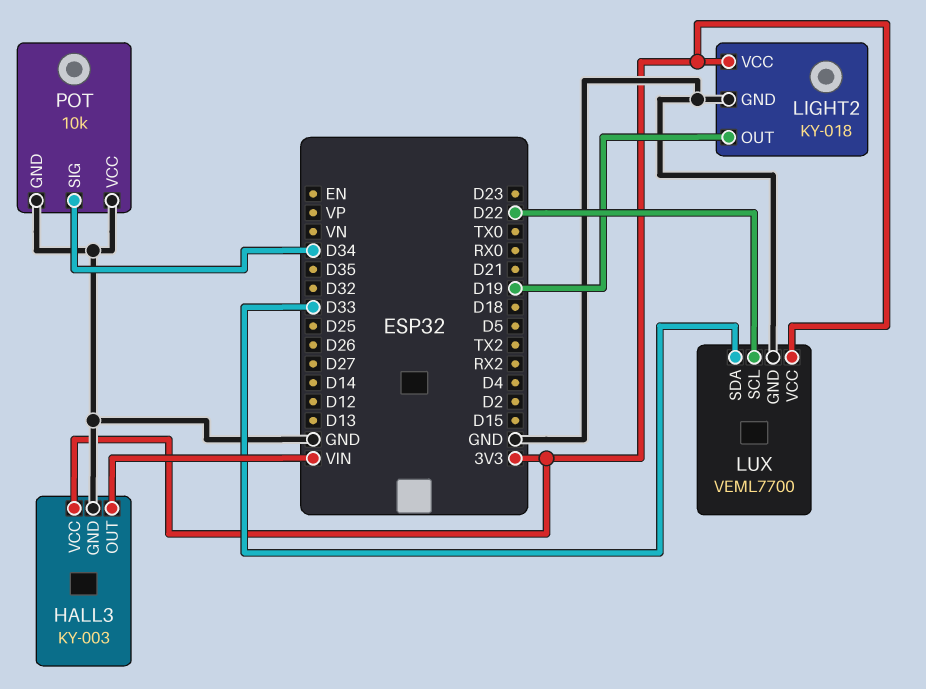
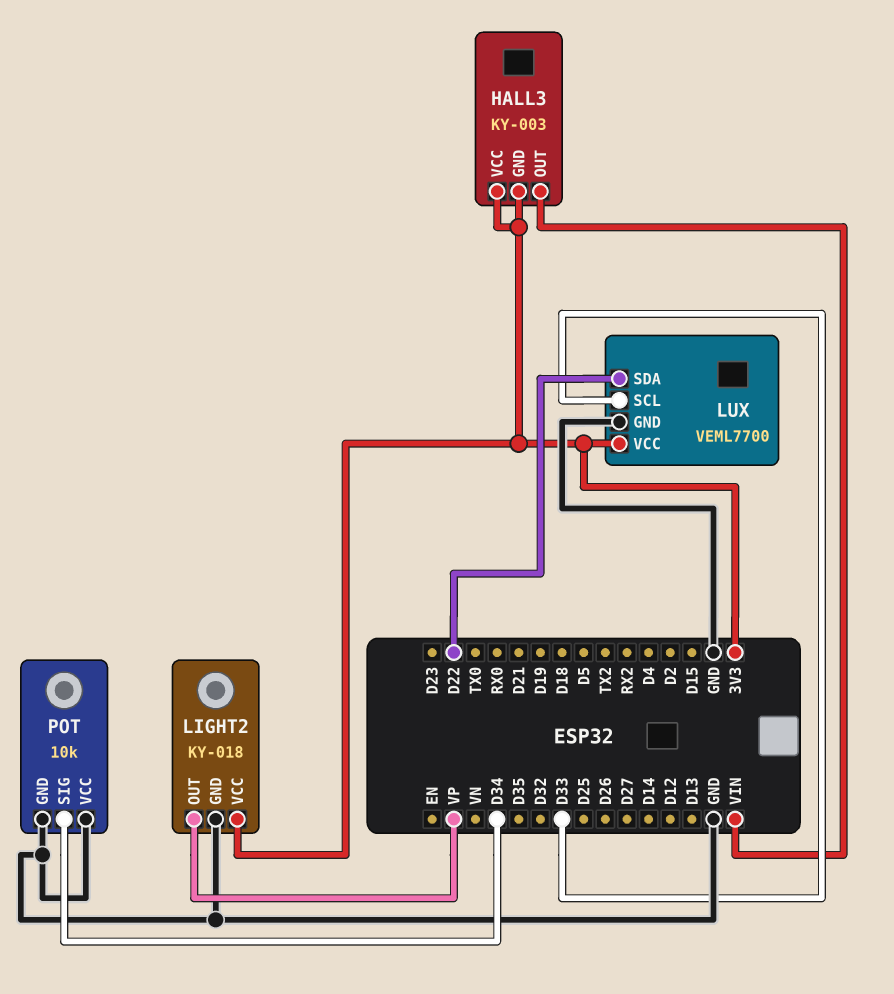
HALL3 pin GND: GND -> 3V3
LIGHT2 pin OUT: D19 -> VP
LUX pin SCL: D22 -> D33
LUX pin SDA: D33 -> D22

